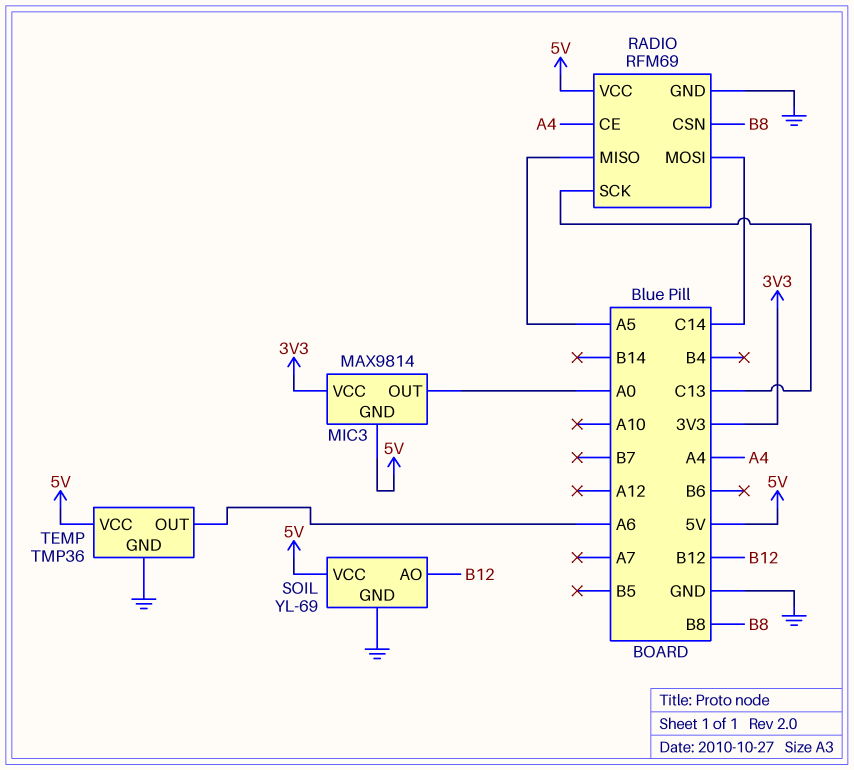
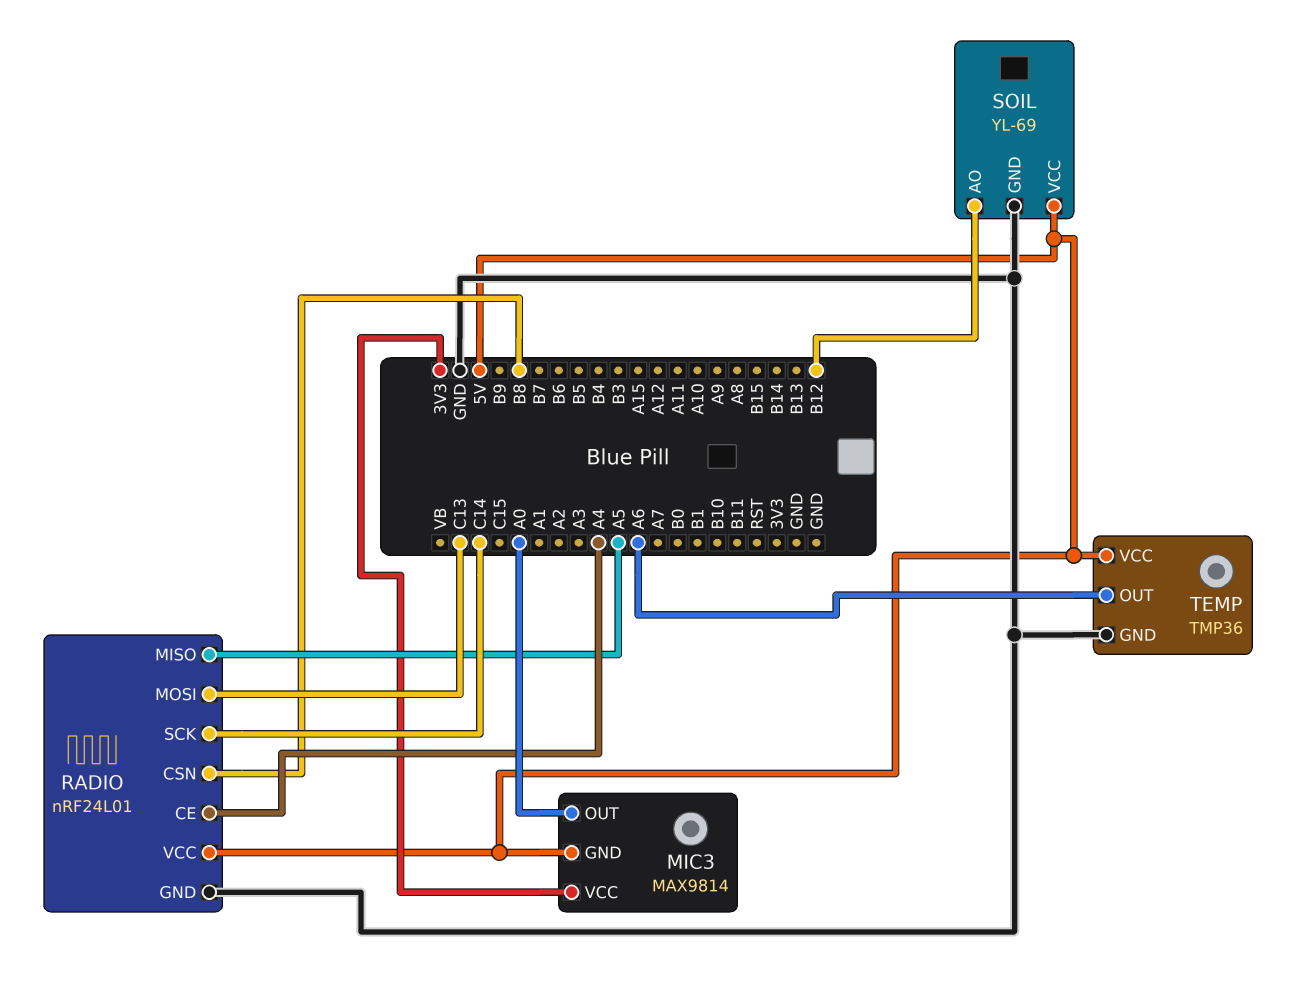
RADIO: RFM69 -> nRF24L01
RADIO pin MOSI: C14 -> C13
RADIO pin SCK: C13 -> C14

